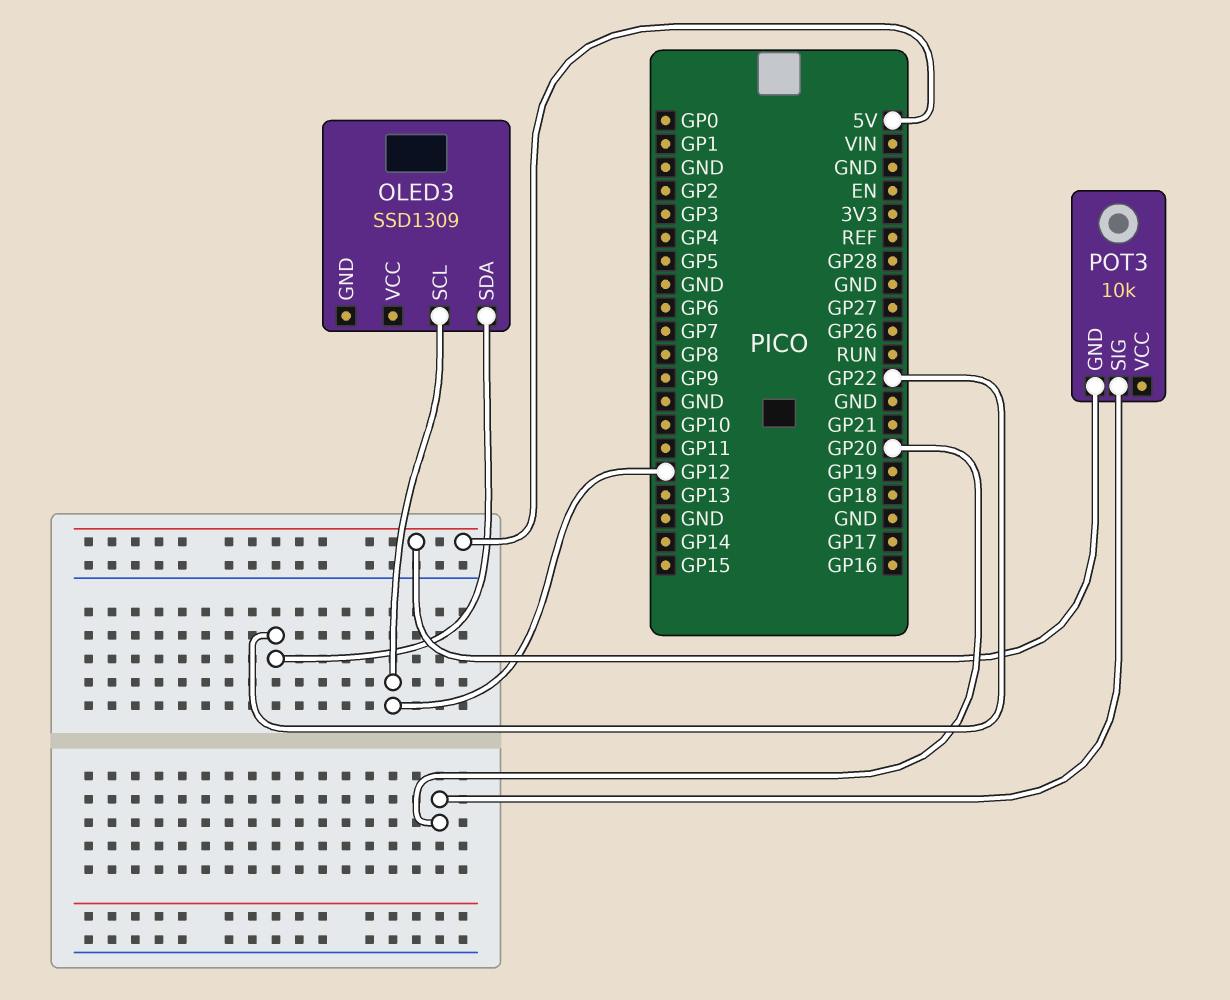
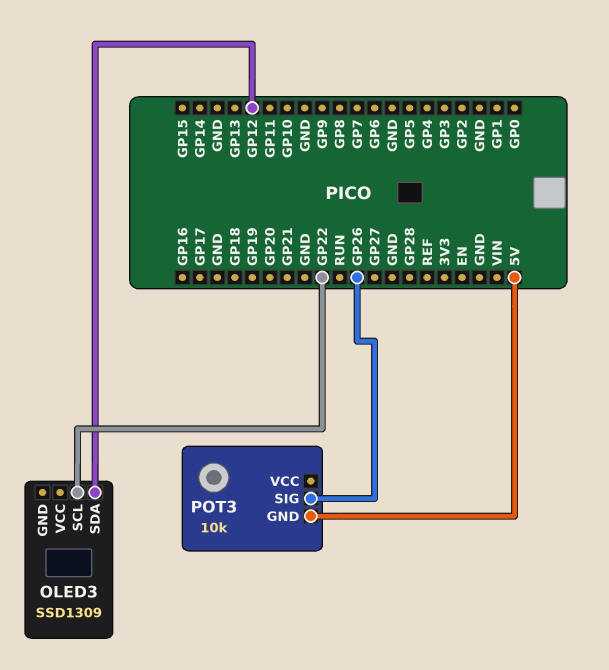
OLED3 pin SCL: GP12 -> GP22
OLED3 pin SDA: GP22 -> GP12
POT3 pin SIG: GP20 -> GP26

